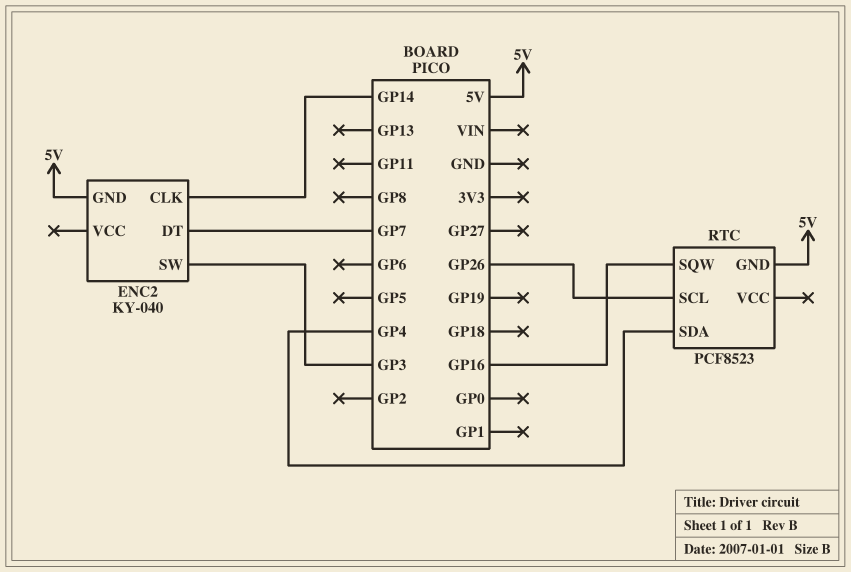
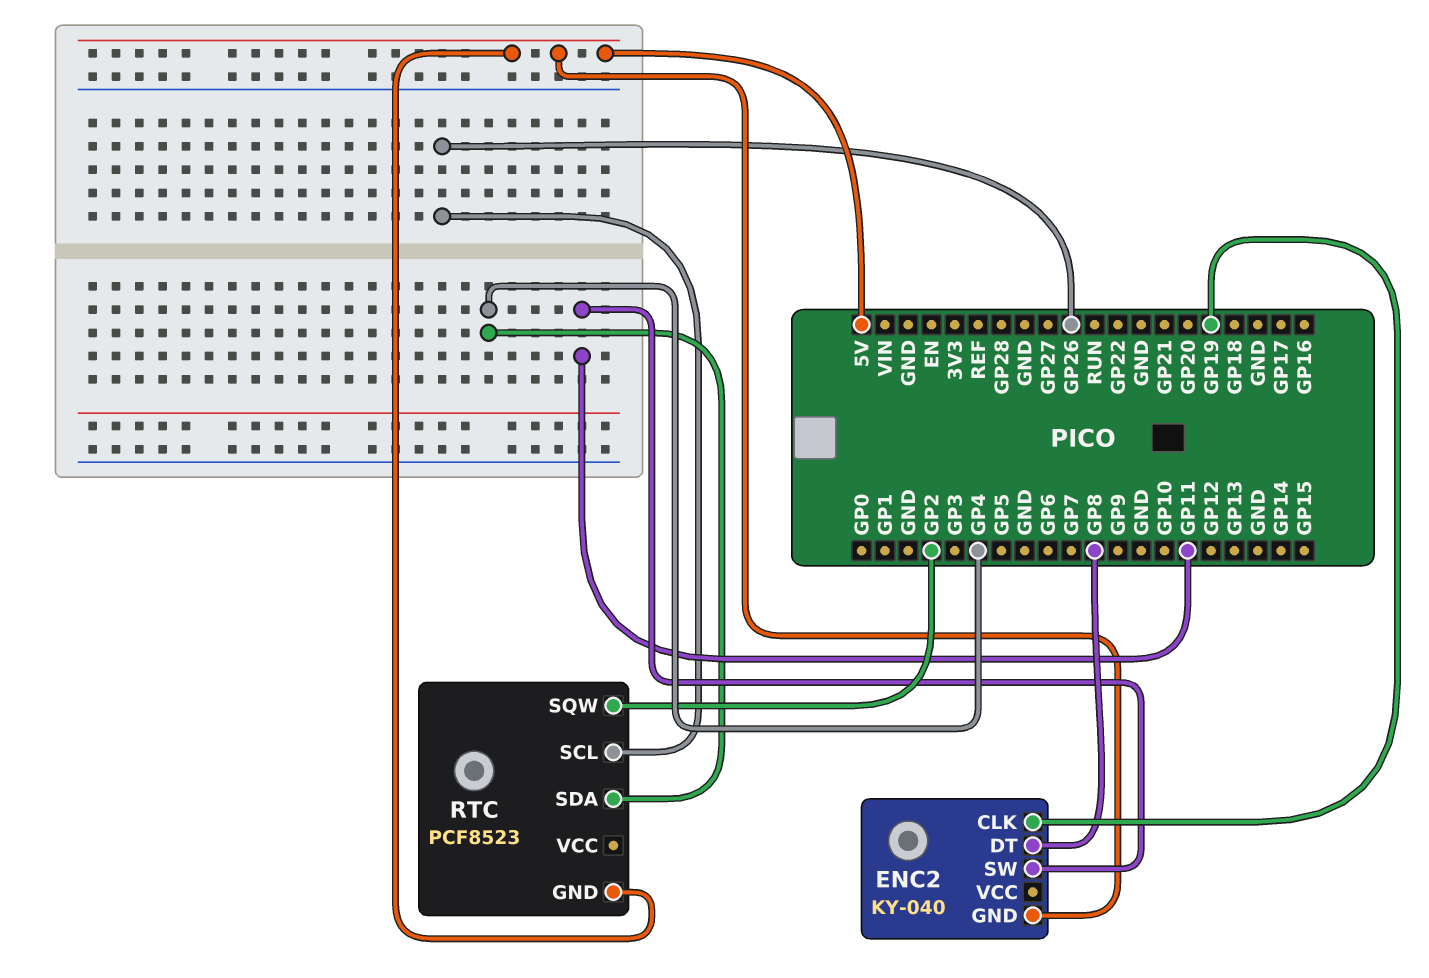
ENC2 pin CLK: GP14 -> GP19
ENC2 pin DT: GP7 -> GP8
ENC2 pin SW: GP3 -> GP11
RTC pin SQW: GP16 -> GP2

